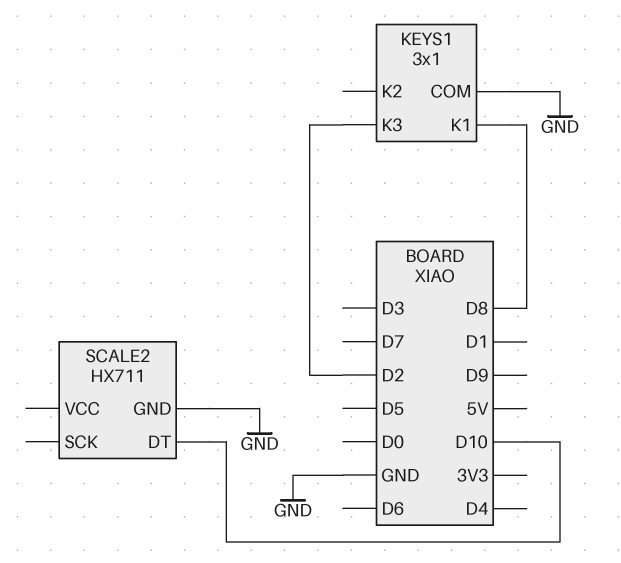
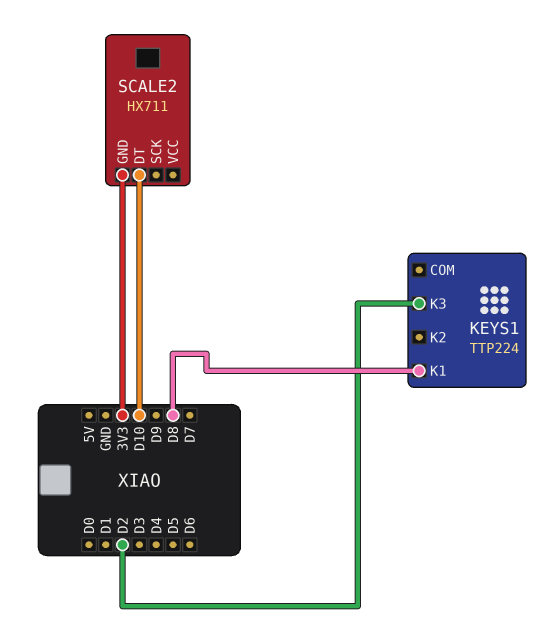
KEYS1: 3x1 -> TTP224
KEYS1 pin COM: GND -> none
SCALE2 pin GND: GND -> 3V3

